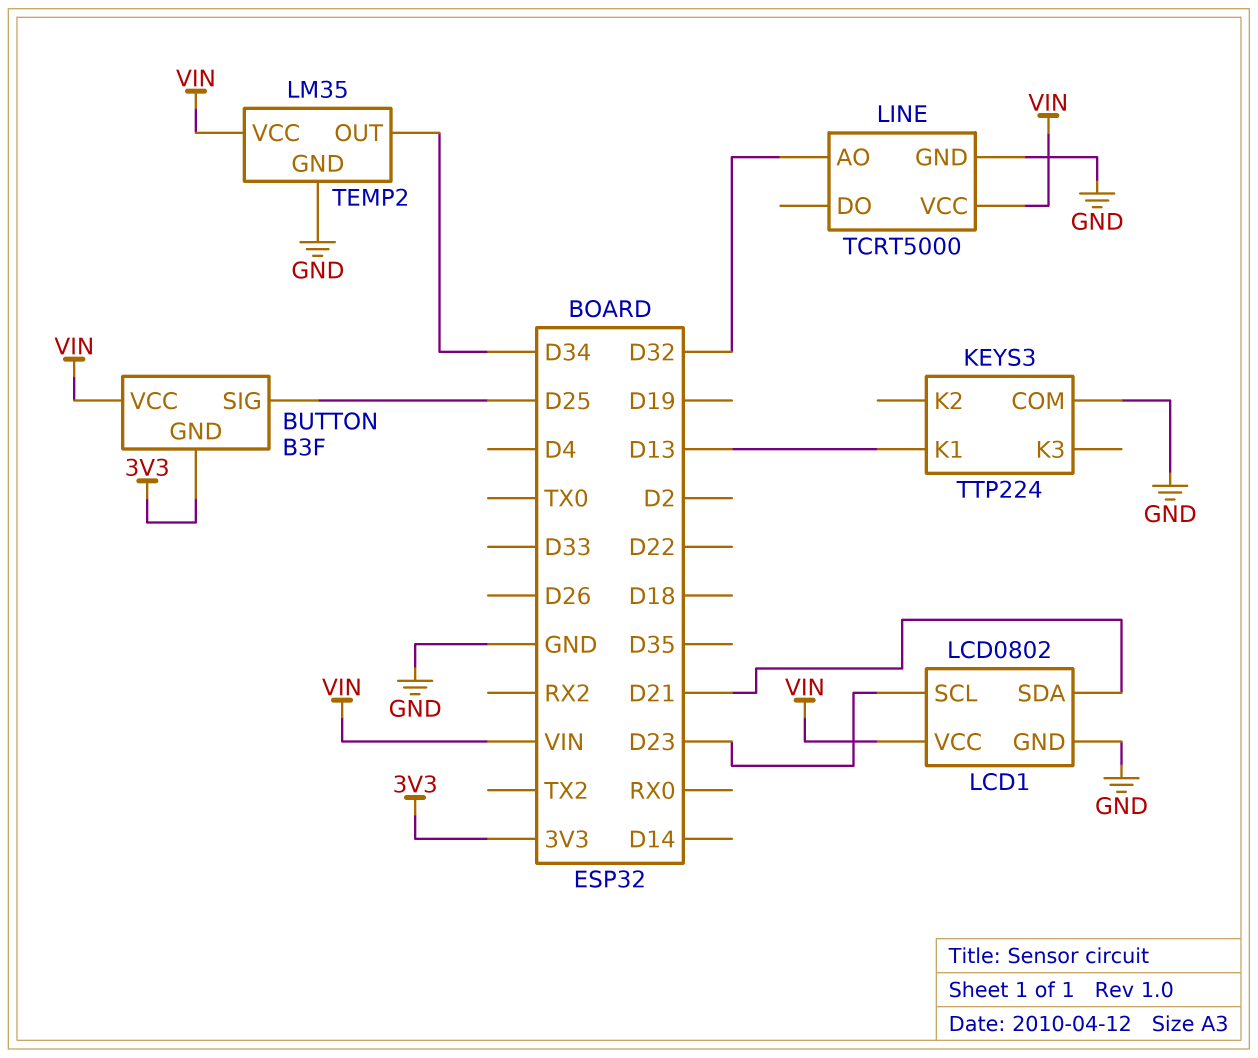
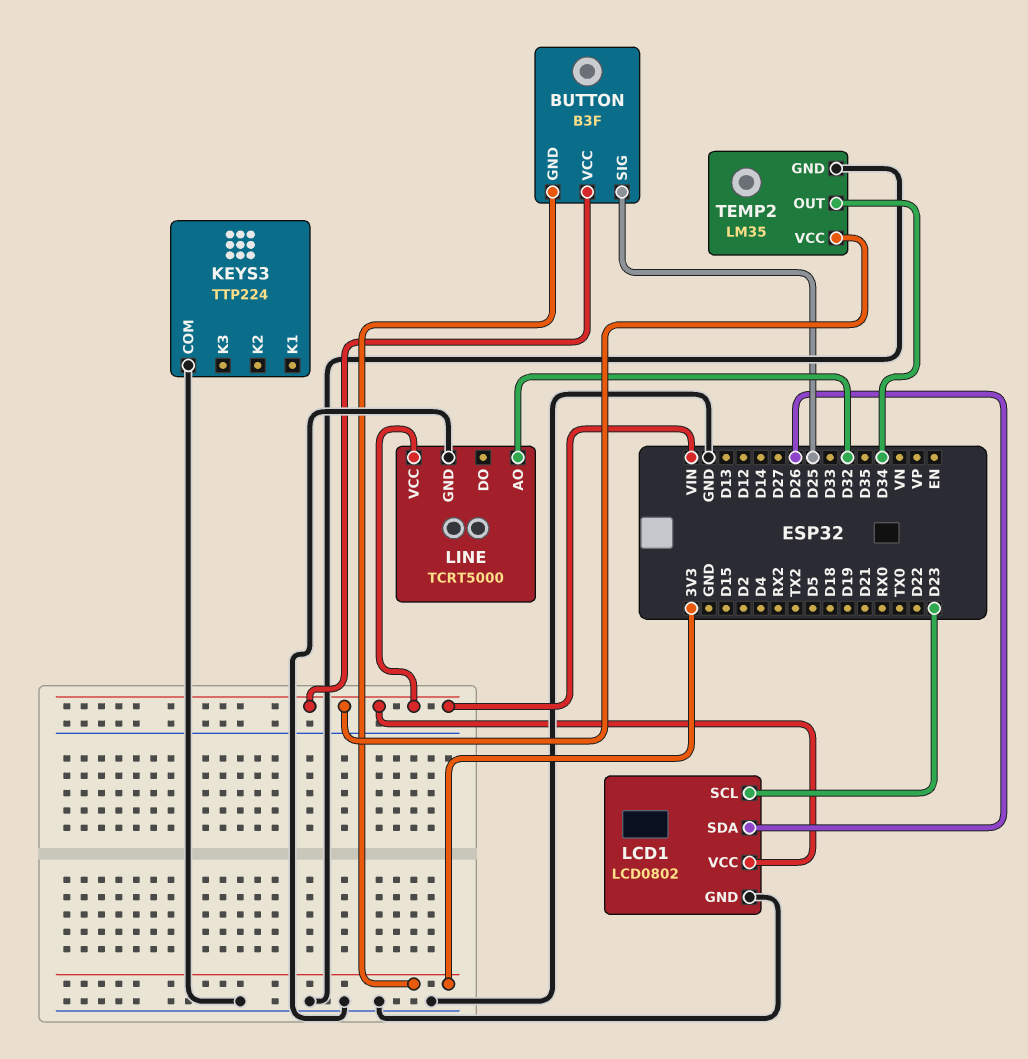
KEYS3 pin K1: D13 -> none
LCD1 pin SDA: D21 -> D26

